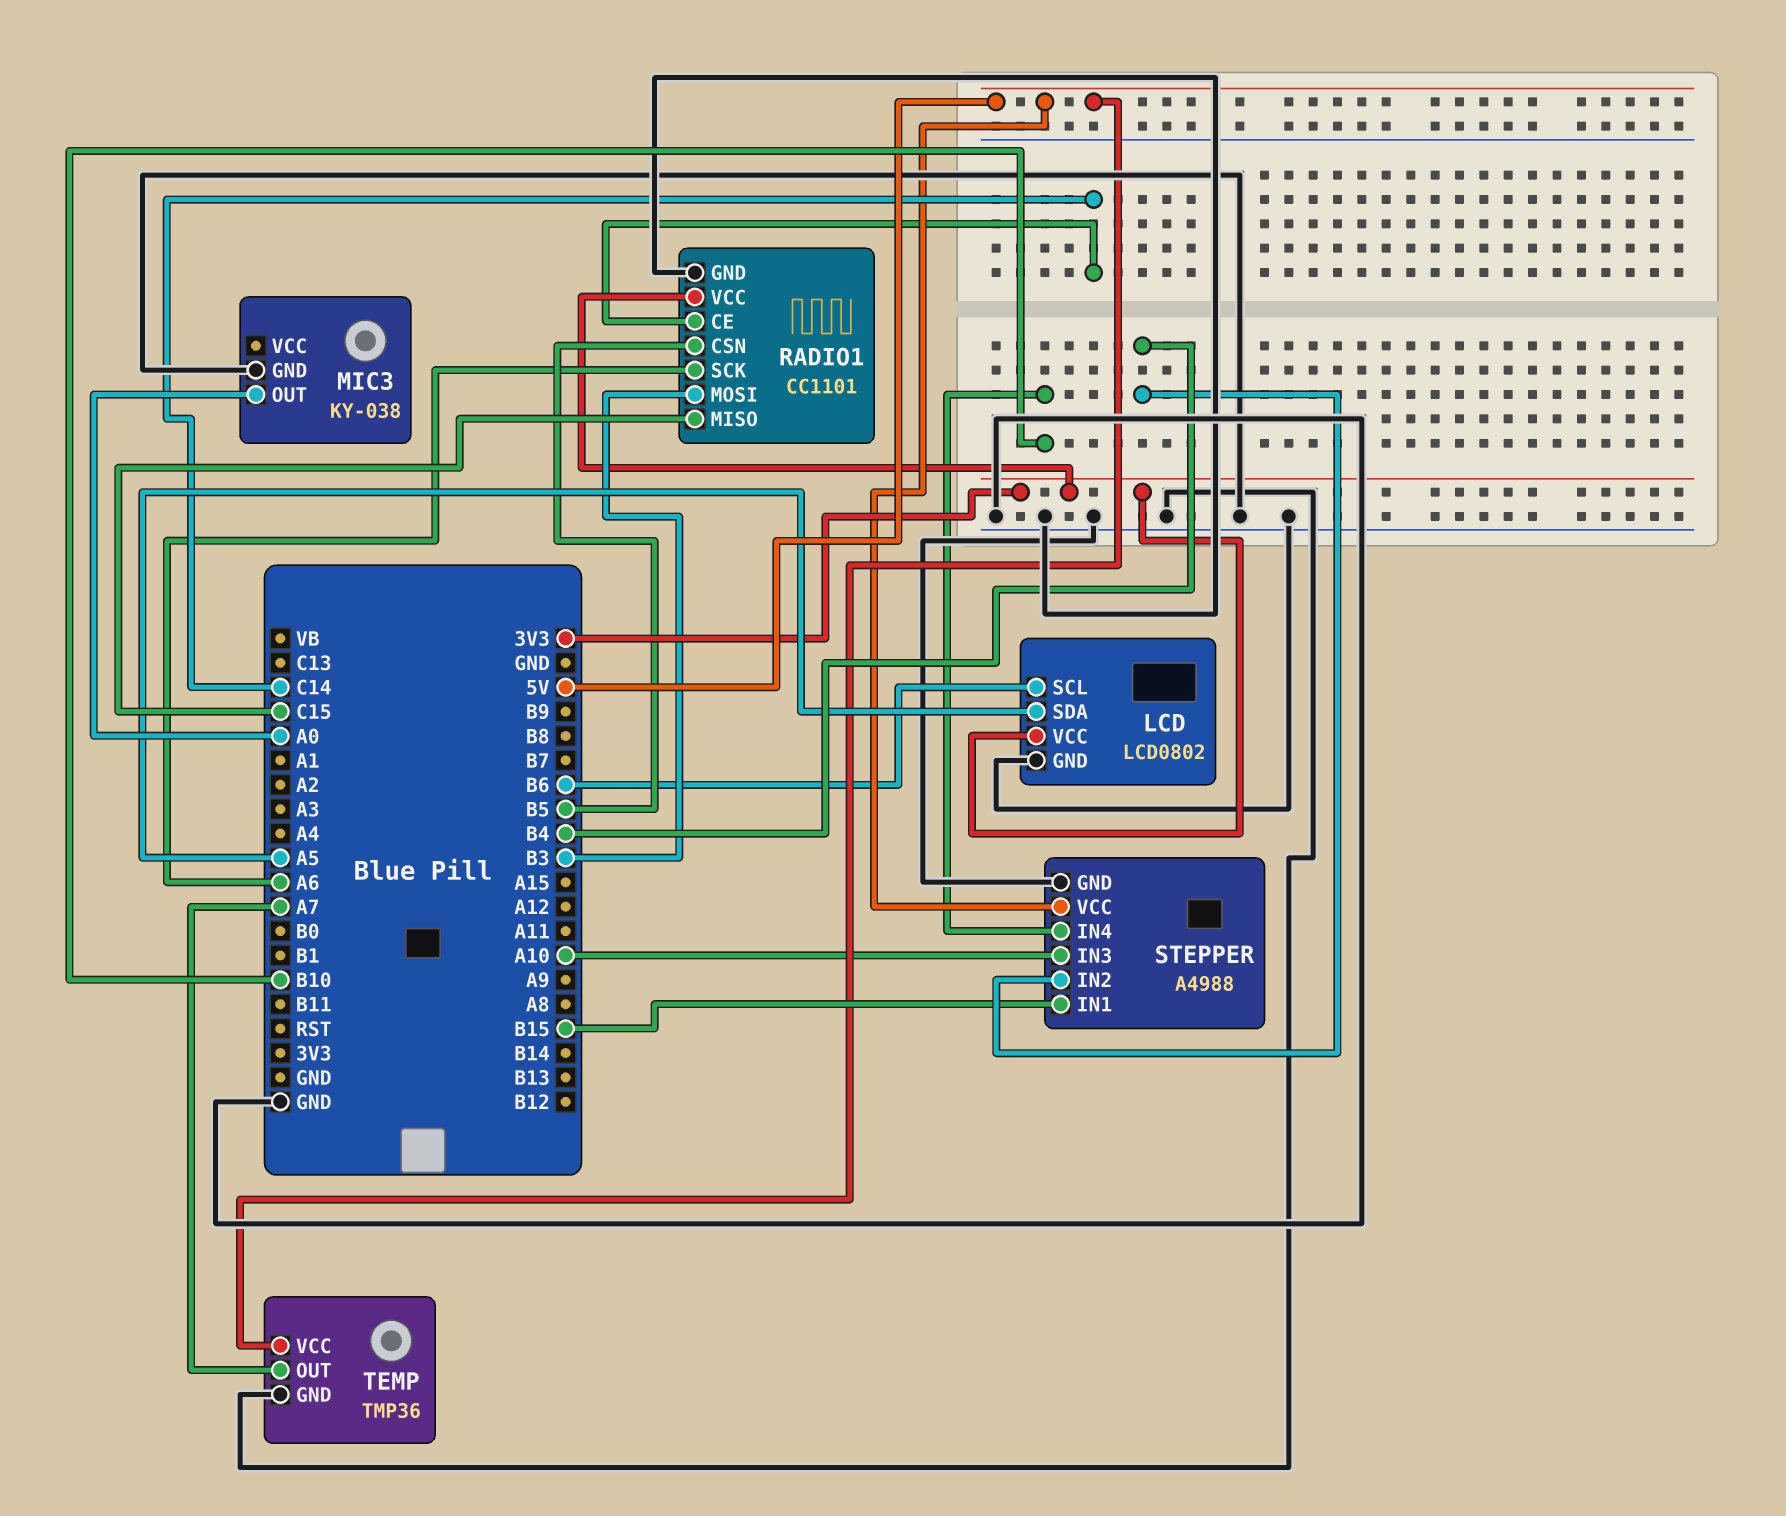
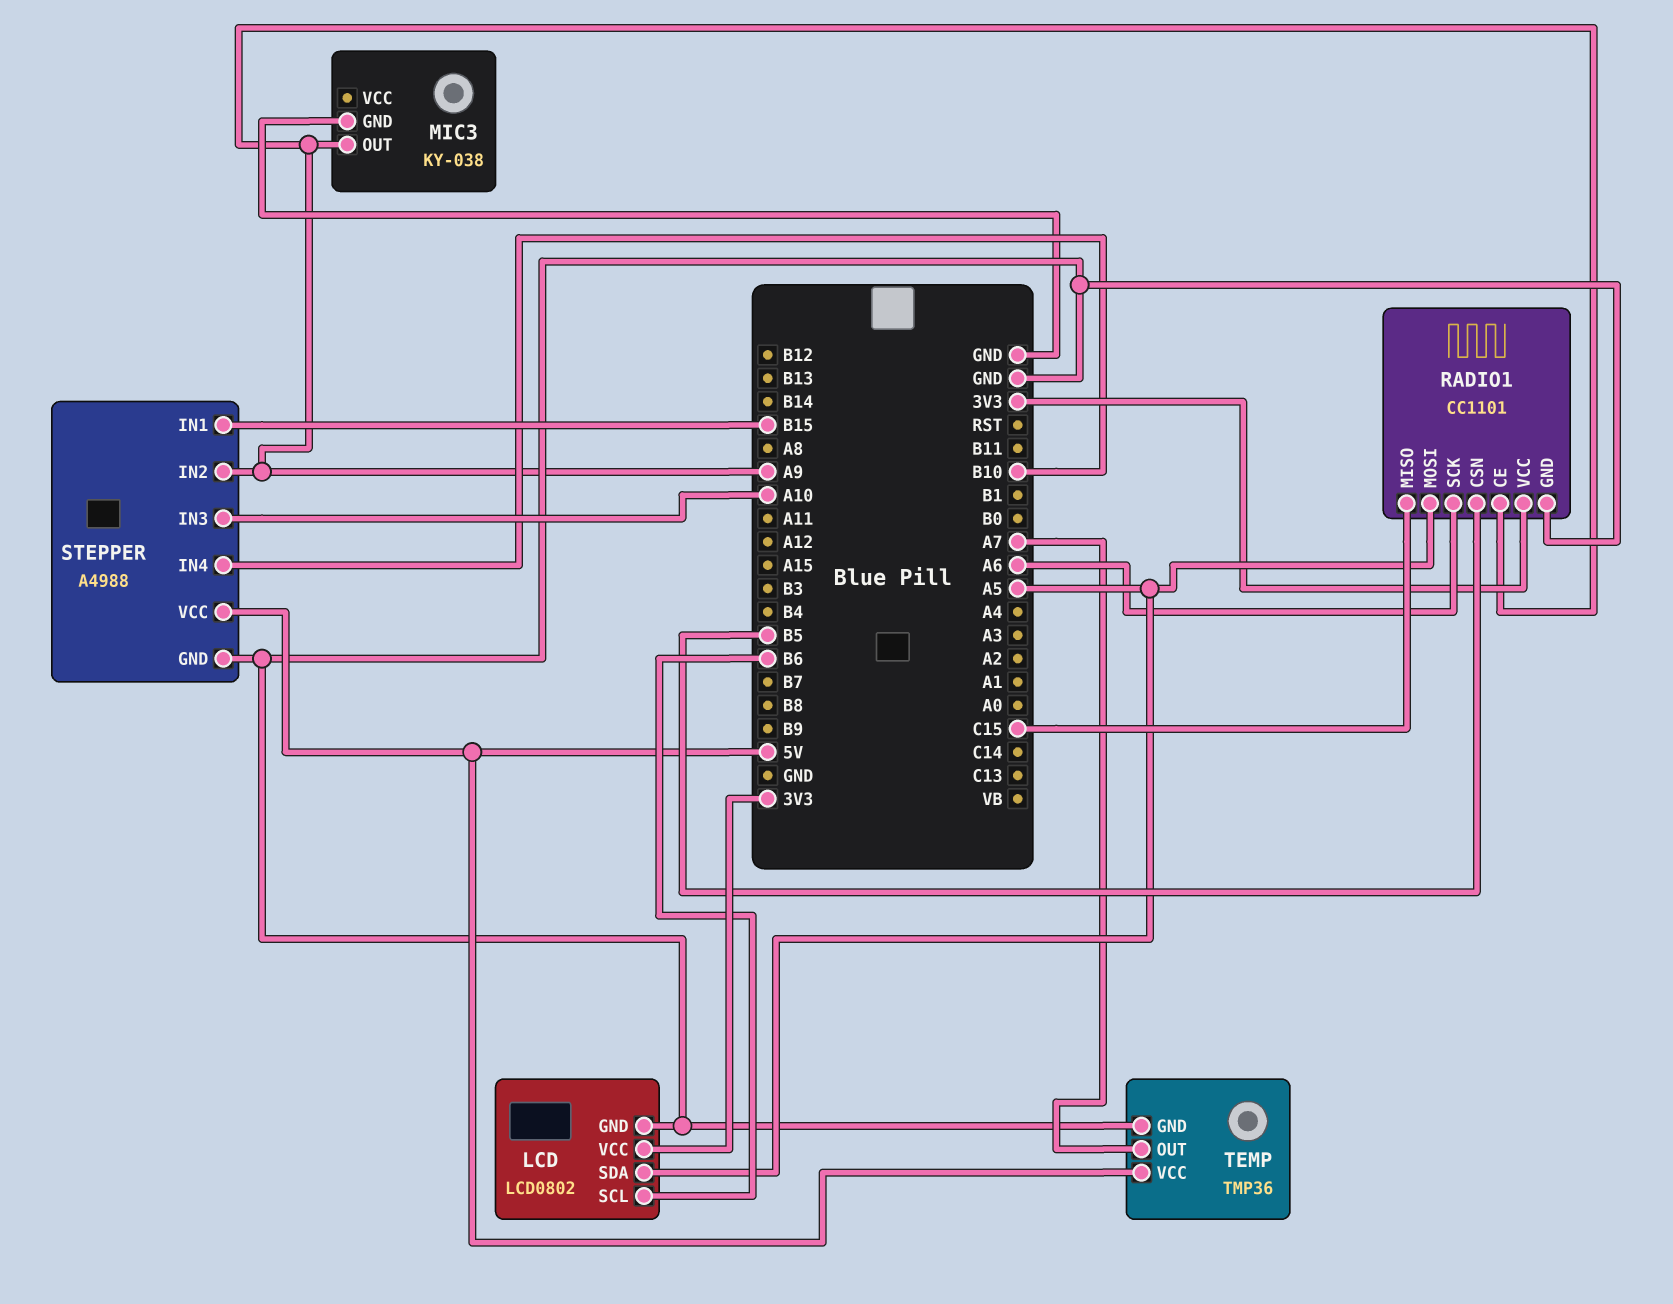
MIC3 pin OUT: A0 -> A9
RADIO1 pin CE: C14 -> A9
RADIO1 pin MOSI: B3 -> A5
STEPPER pin IN2: B4 -> A9

